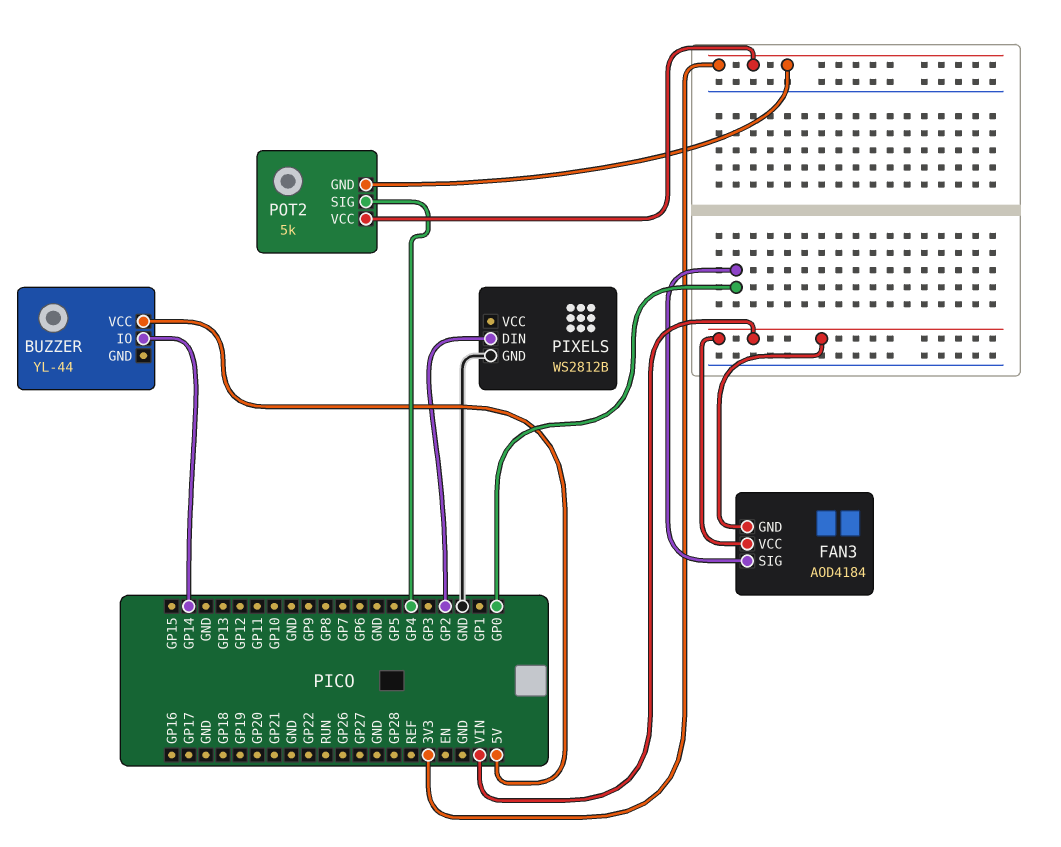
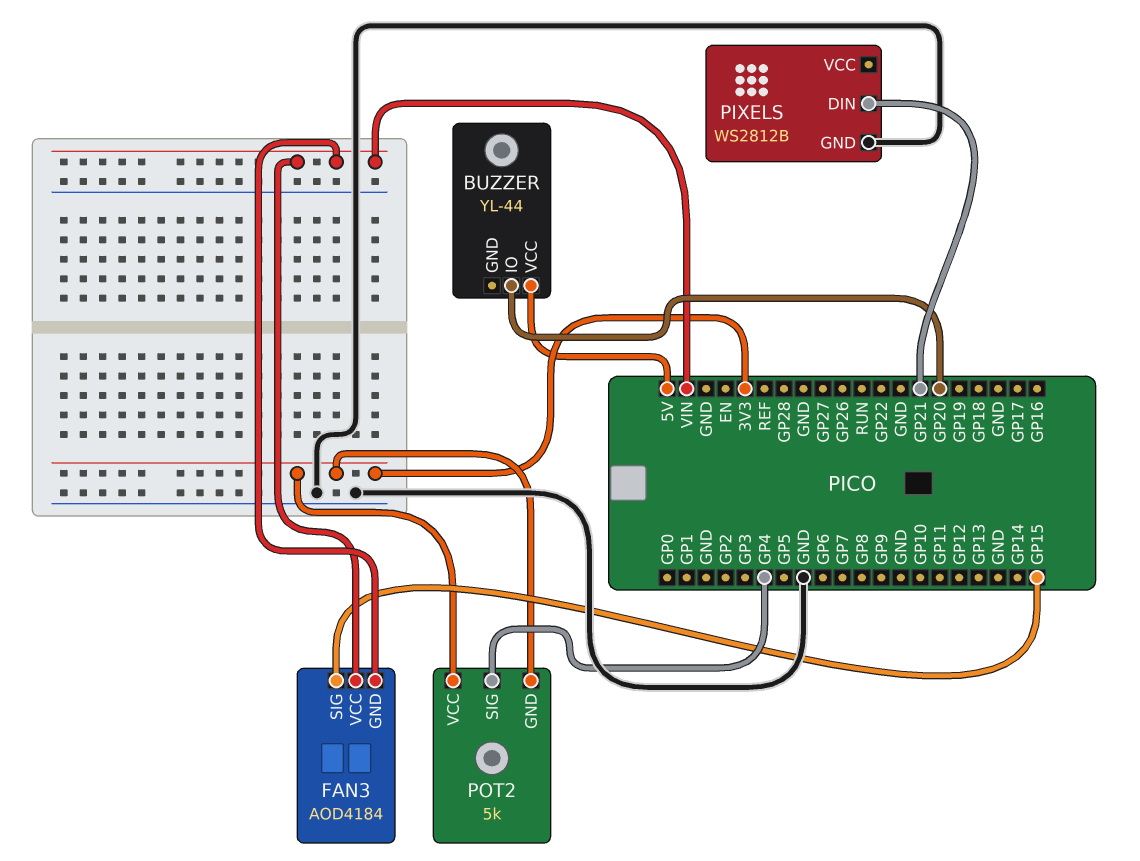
BUZZER pin IO: GP14 -> GP20
FAN3 pin SIG: GP0 -> GP15
PIXELS pin DIN: GP2 -> GP21

